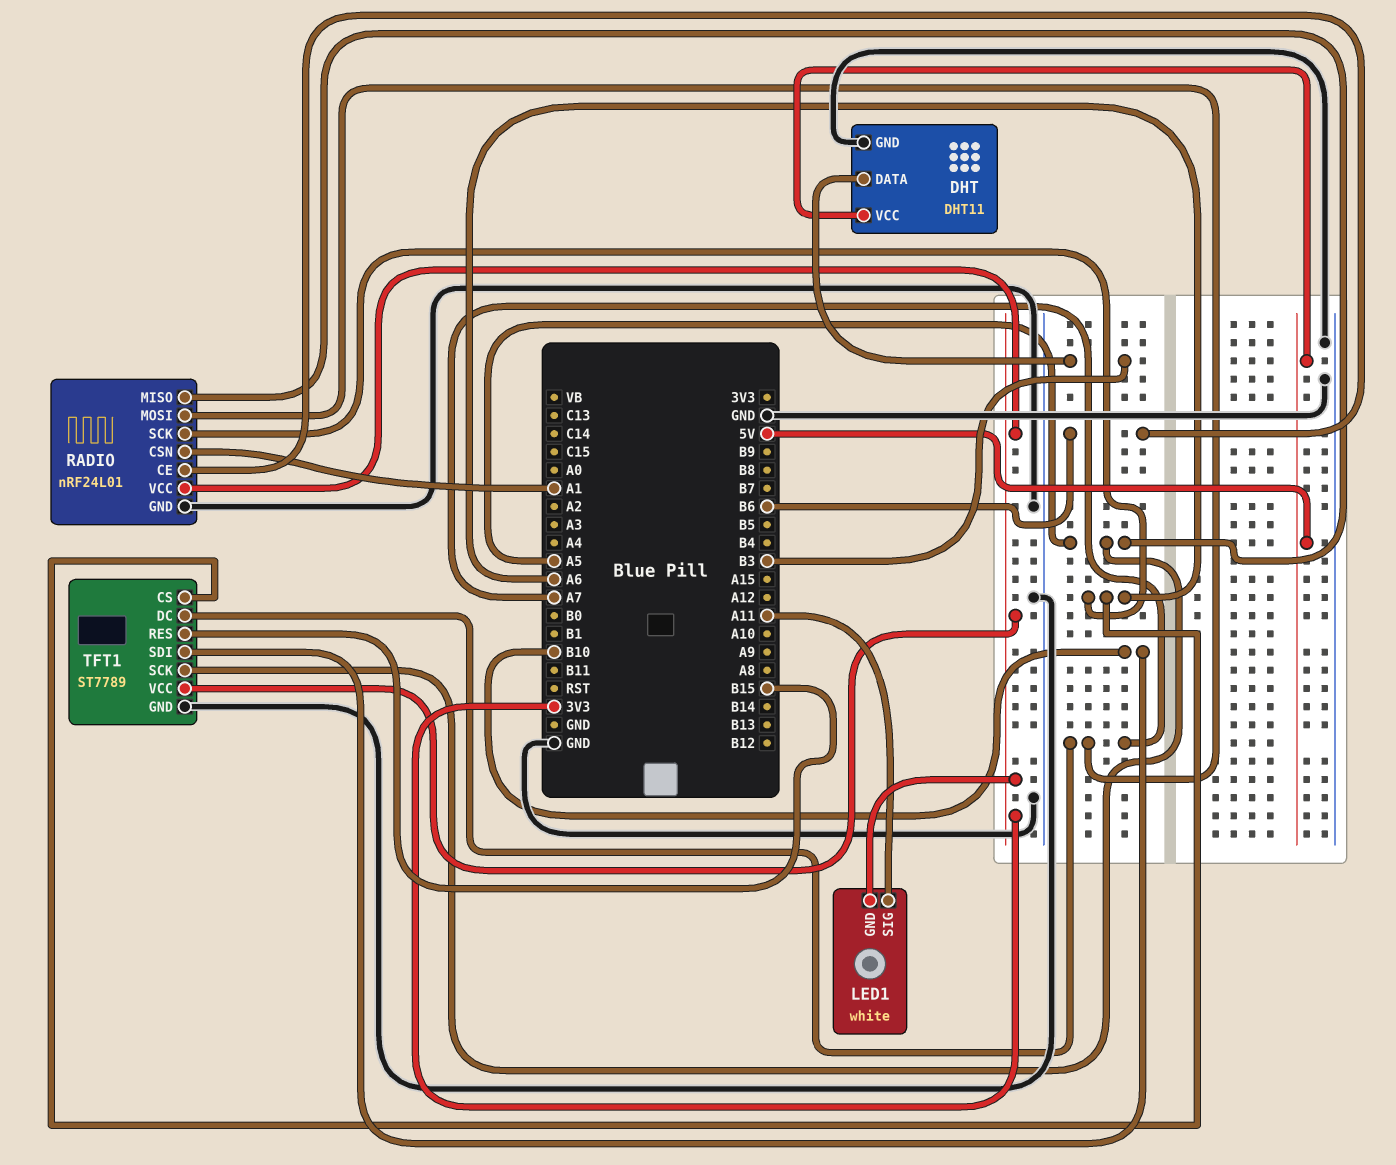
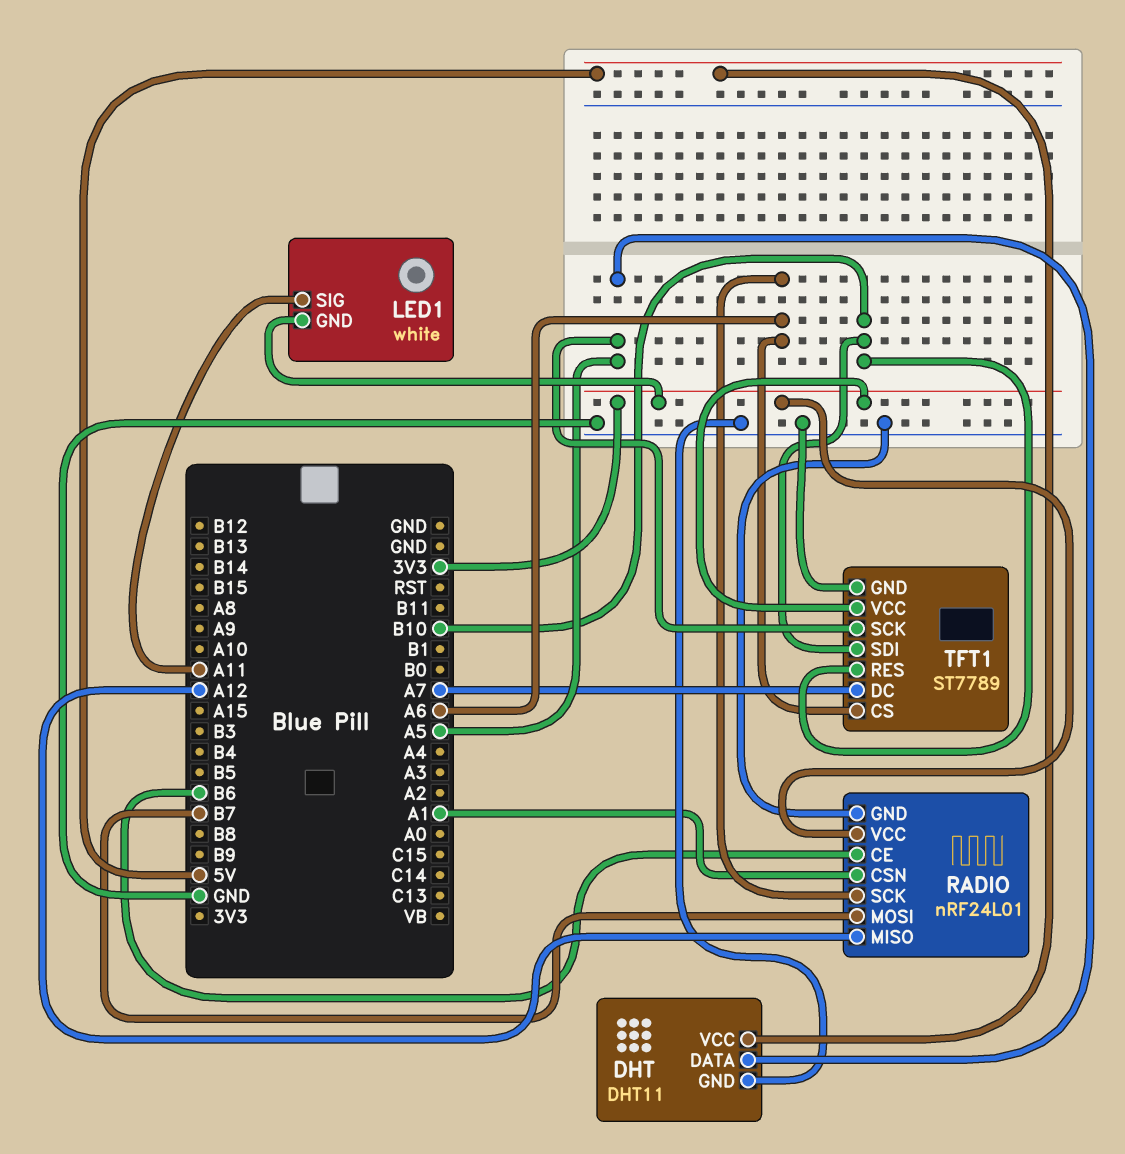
DHT pin DATA: B3 -> A5
RADIO pin MISO: A5 -> A12
RADIO pin MOSI: A7 -> B7
TFT1 pin RES: B15 -> B10

